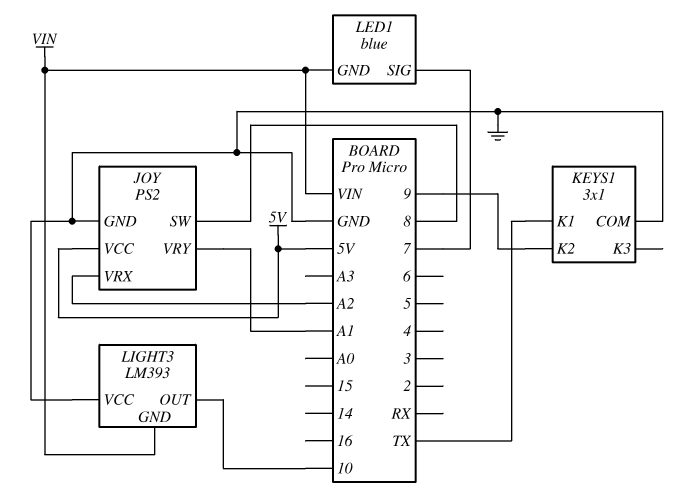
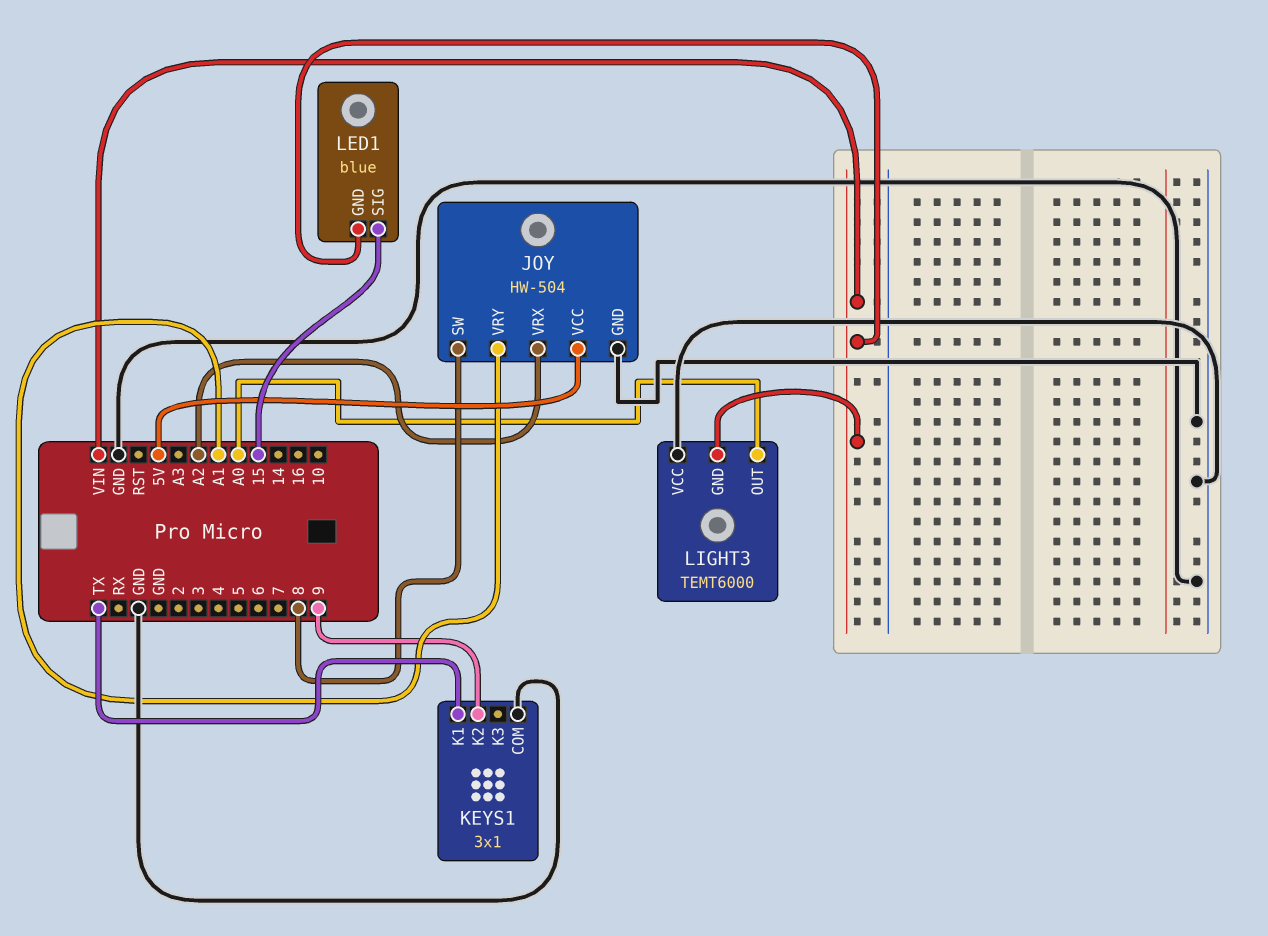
JOY: PS2 -> HW-504
LED1 pin SIG: 7 -> 15
LIGHT3: LM393 -> TEMT6000
LIGHT3 pin OUT: 10 -> A0

